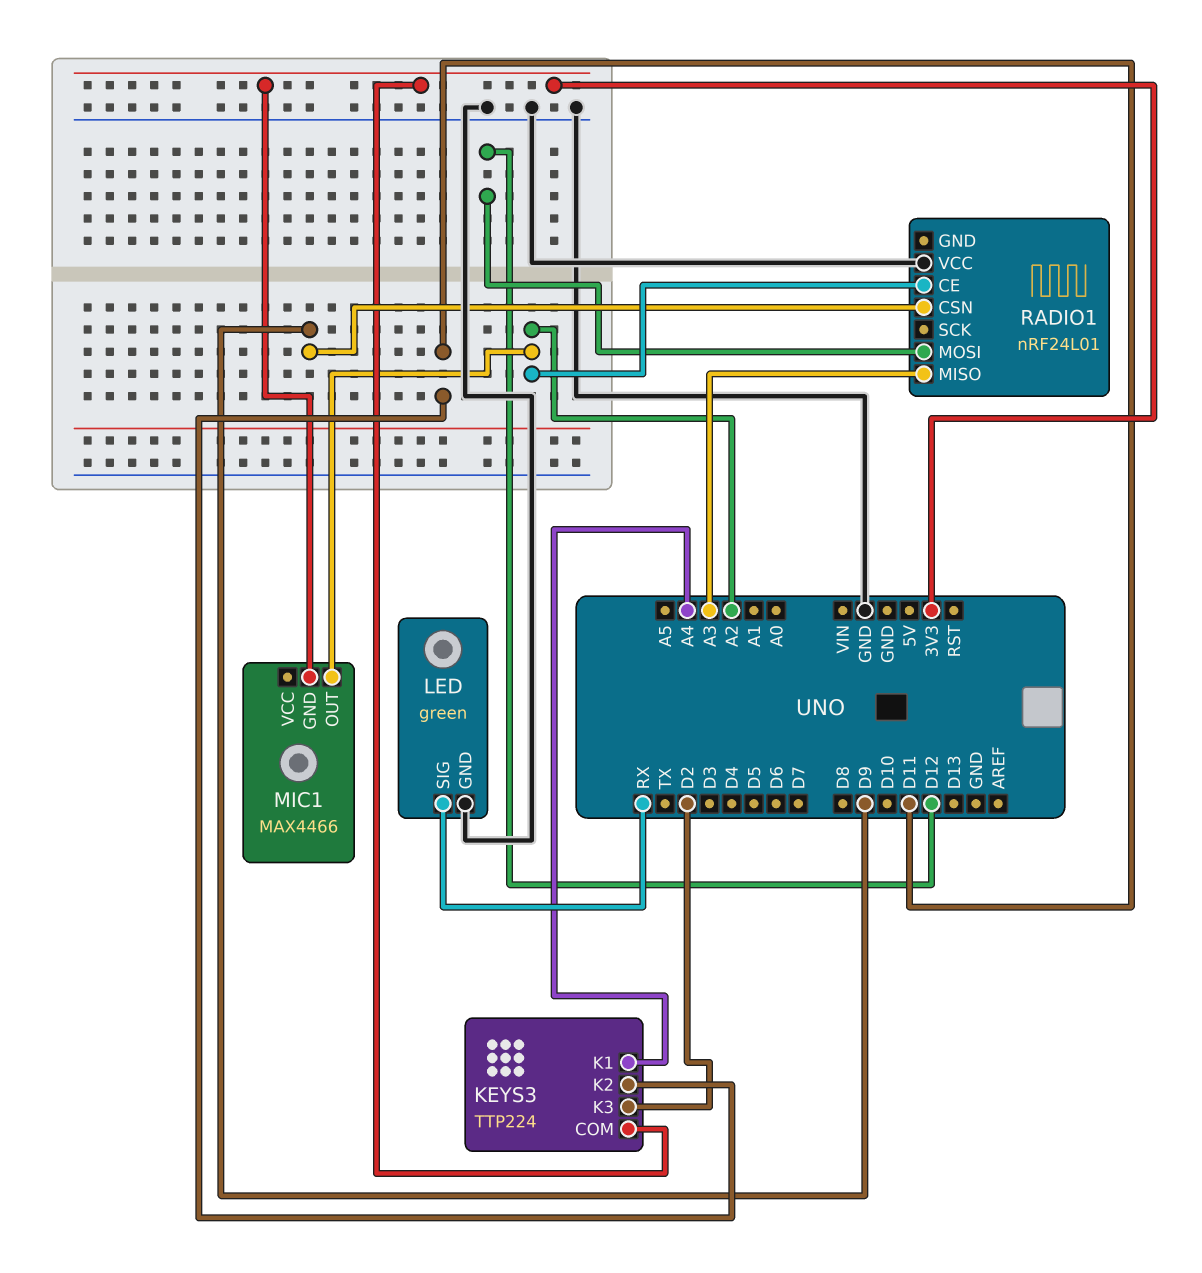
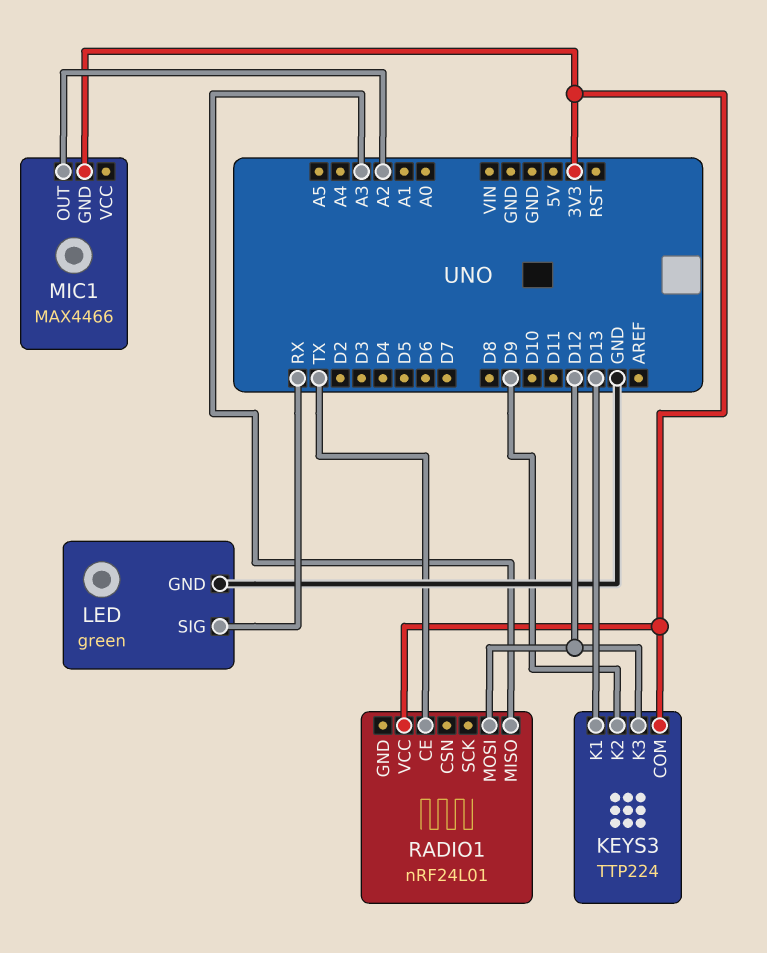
KEYS3 pin K1: A4 -> D13
KEYS3 pin K2: D11 -> D9
KEYS3 pin K3: D2 -> D12
RADIO1 pin CE: A2 -> TX
RADIO1 pin CSN: D9 -> none
RADIO1 pin VCC: GND -> 3V3

